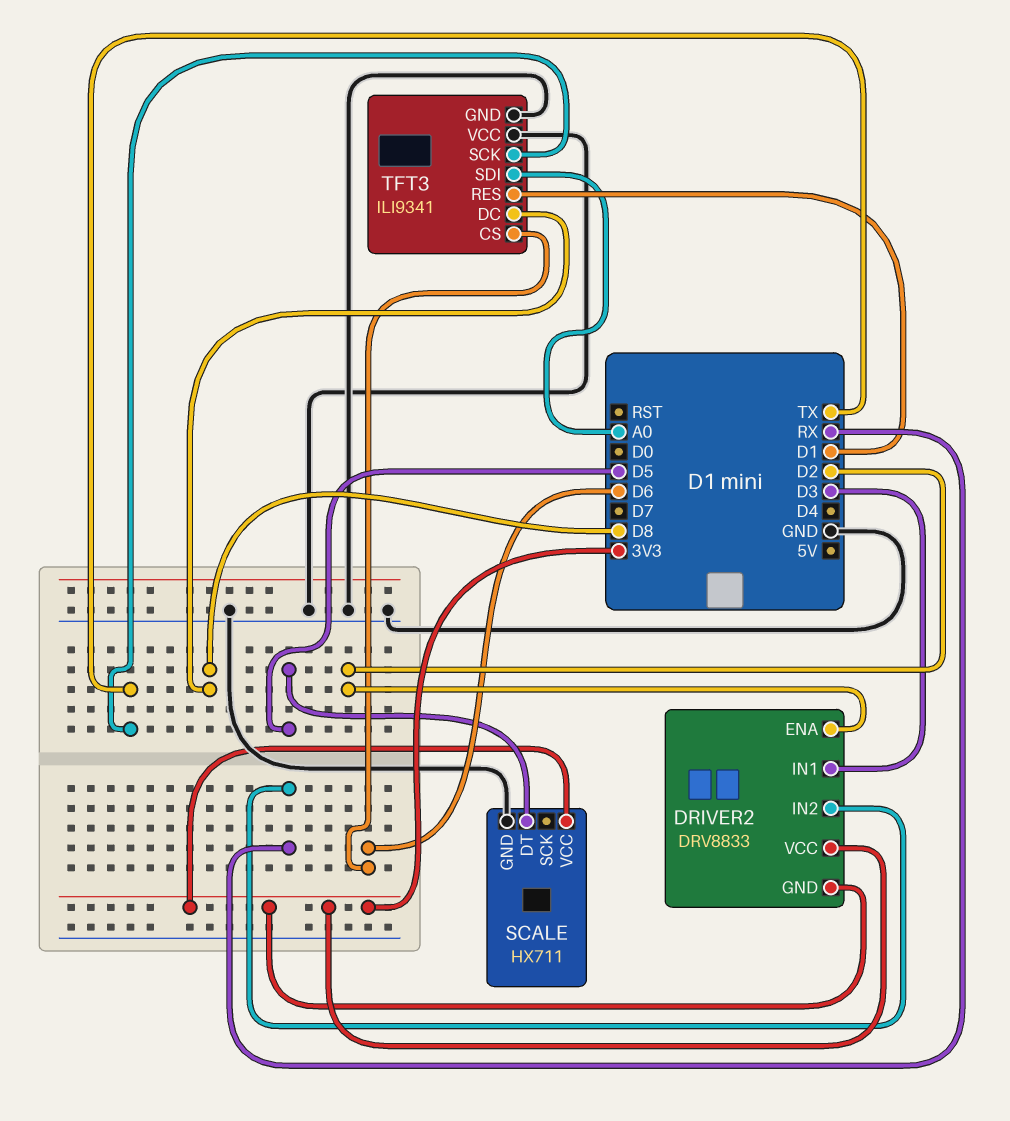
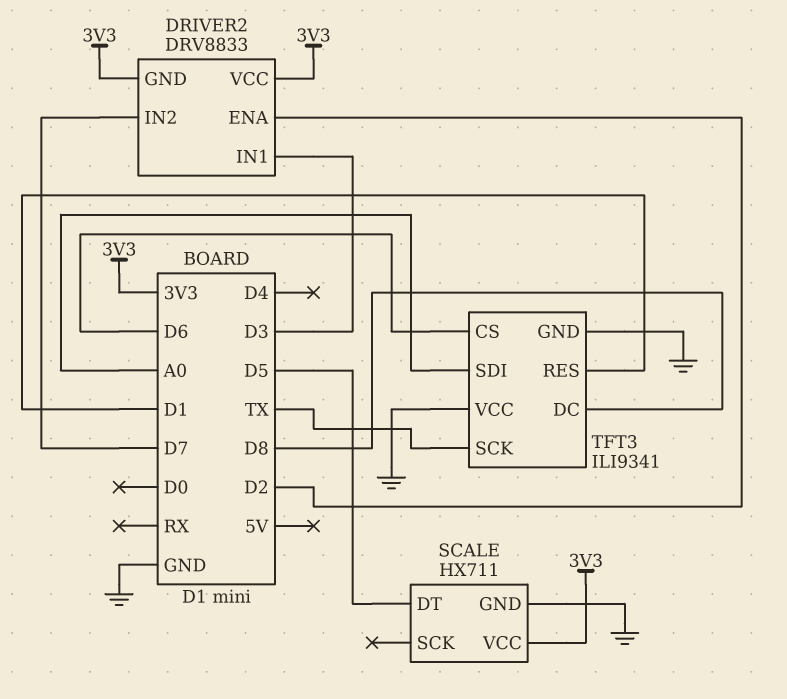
DRIVER2 pin IN2: RX -> D7

